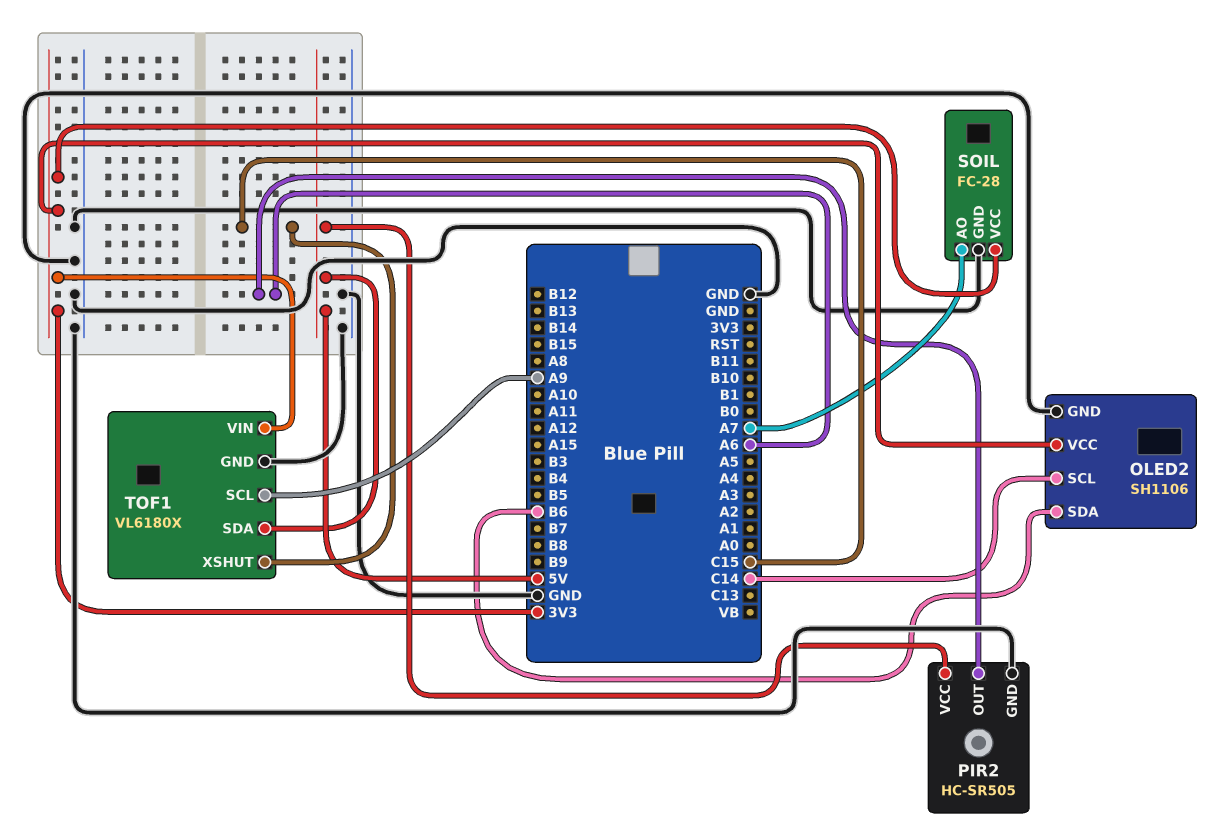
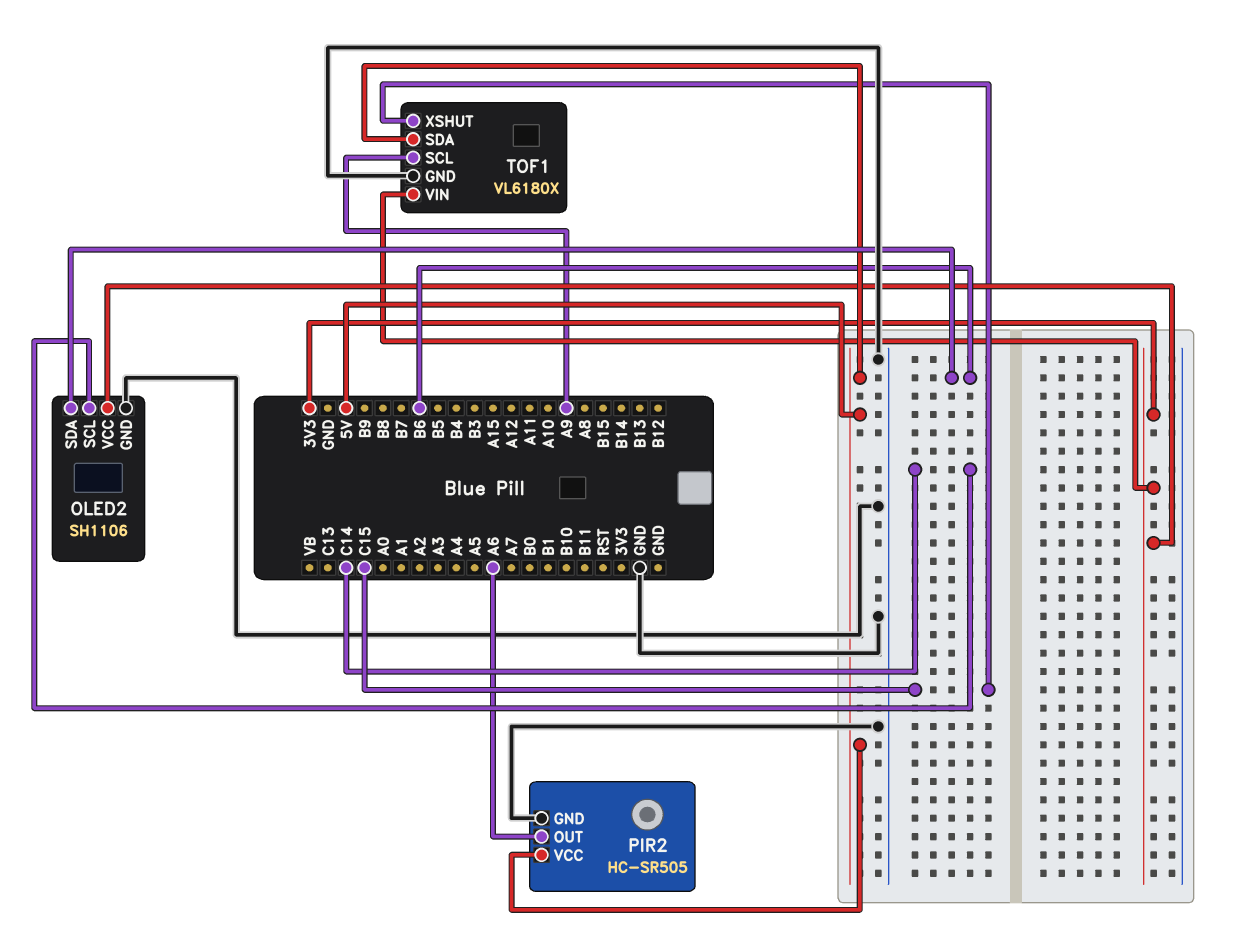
SOIL: FC-28 -> none
SOIL pin AO: A7 -> none
SOIL pin GND: GND -> none
SOIL pin VCC: 3V3 -> none

